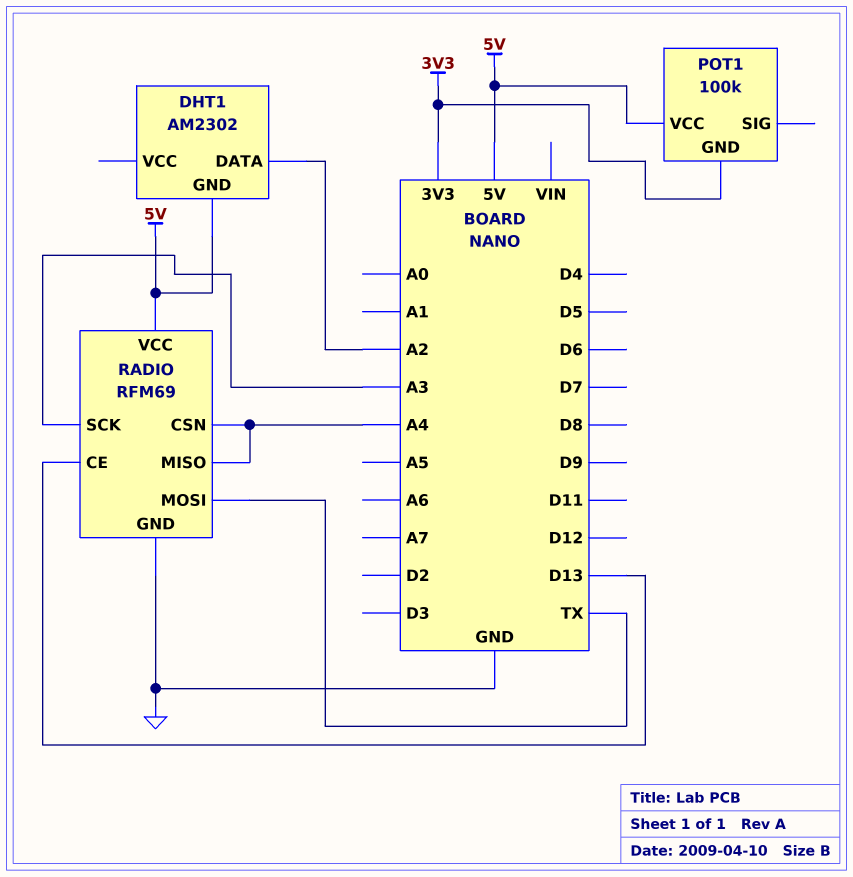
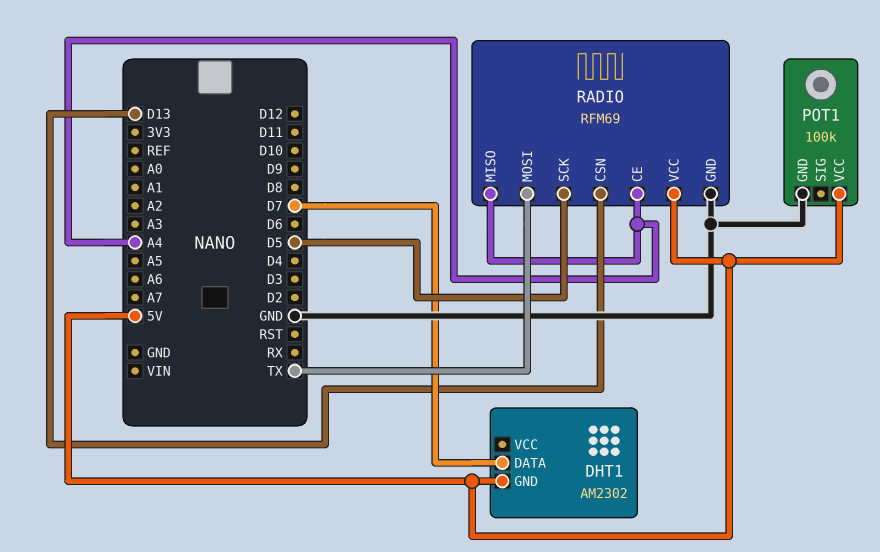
DHT1 pin DATA: A2 -> D7
POT1 pin GND: 3V3 -> GND
RADIO pin CE: D13 -> A4
RADIO pin CSN: A4 -> D13
RADIO pin SCK: A3 -> D5

